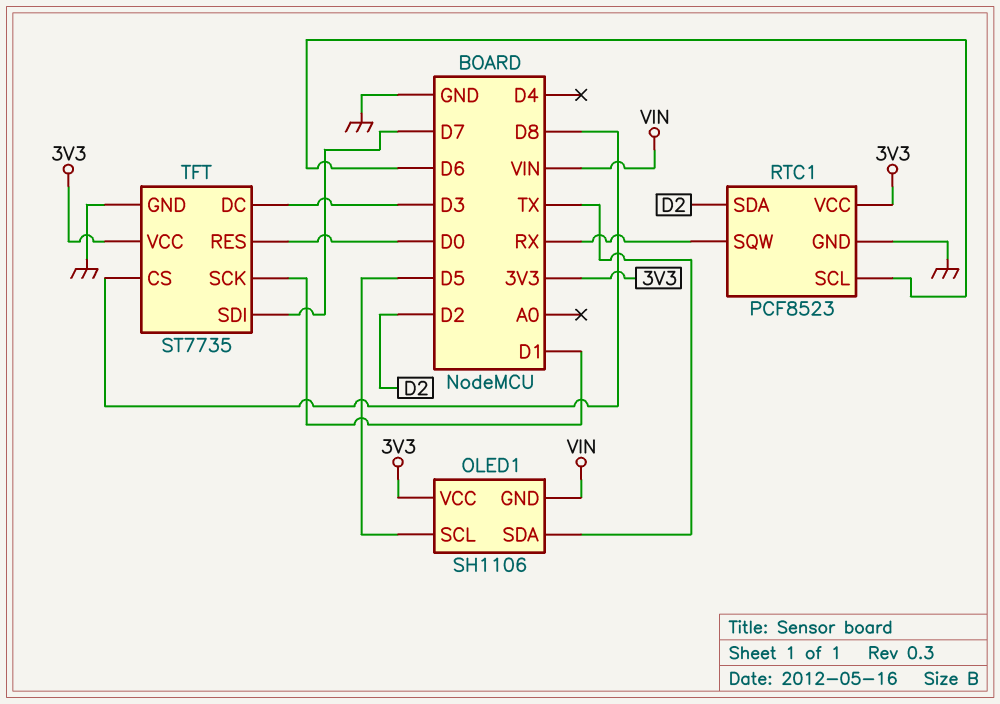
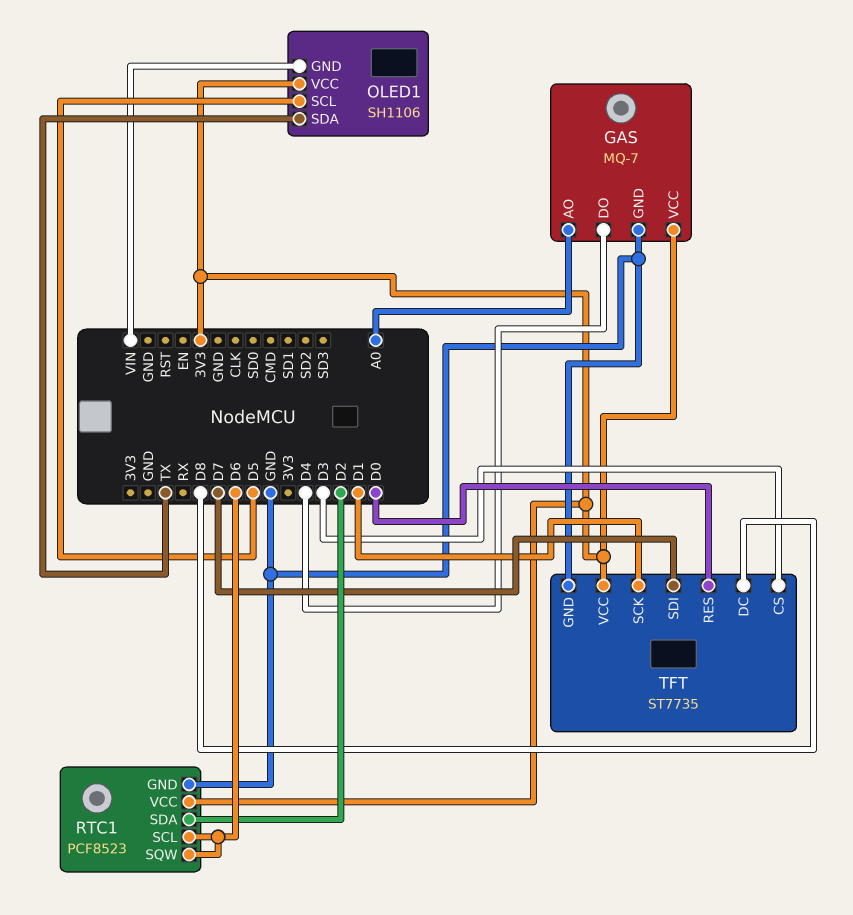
GAS: none -> MQ-7
GAS pin AO: none -> A0
GAS pin DO: none -> D4
GAS pin GND: none -> GND
GAS pin VCC: none -> 3V3
RTC1 pin SQW: RX -> D6
TFT pin CS: D8 -> D3
TFT pin DC: D3 -> D8

